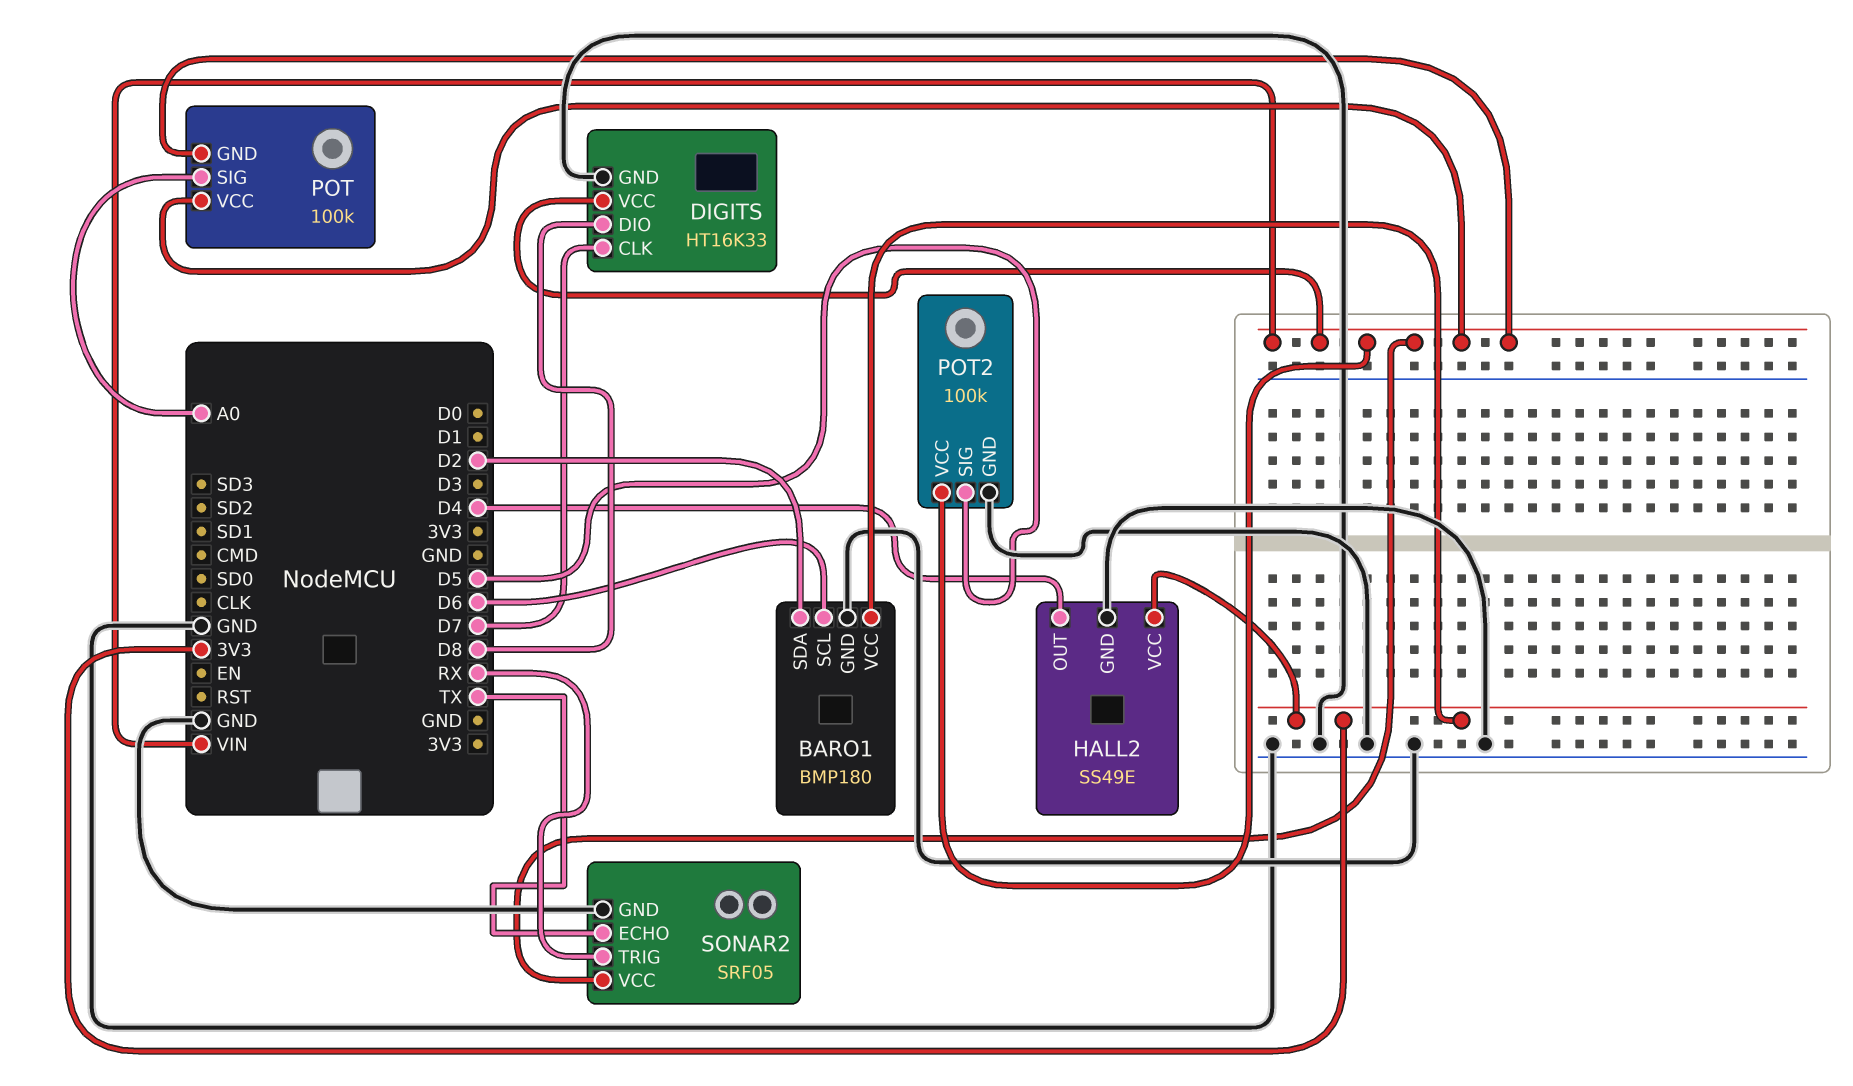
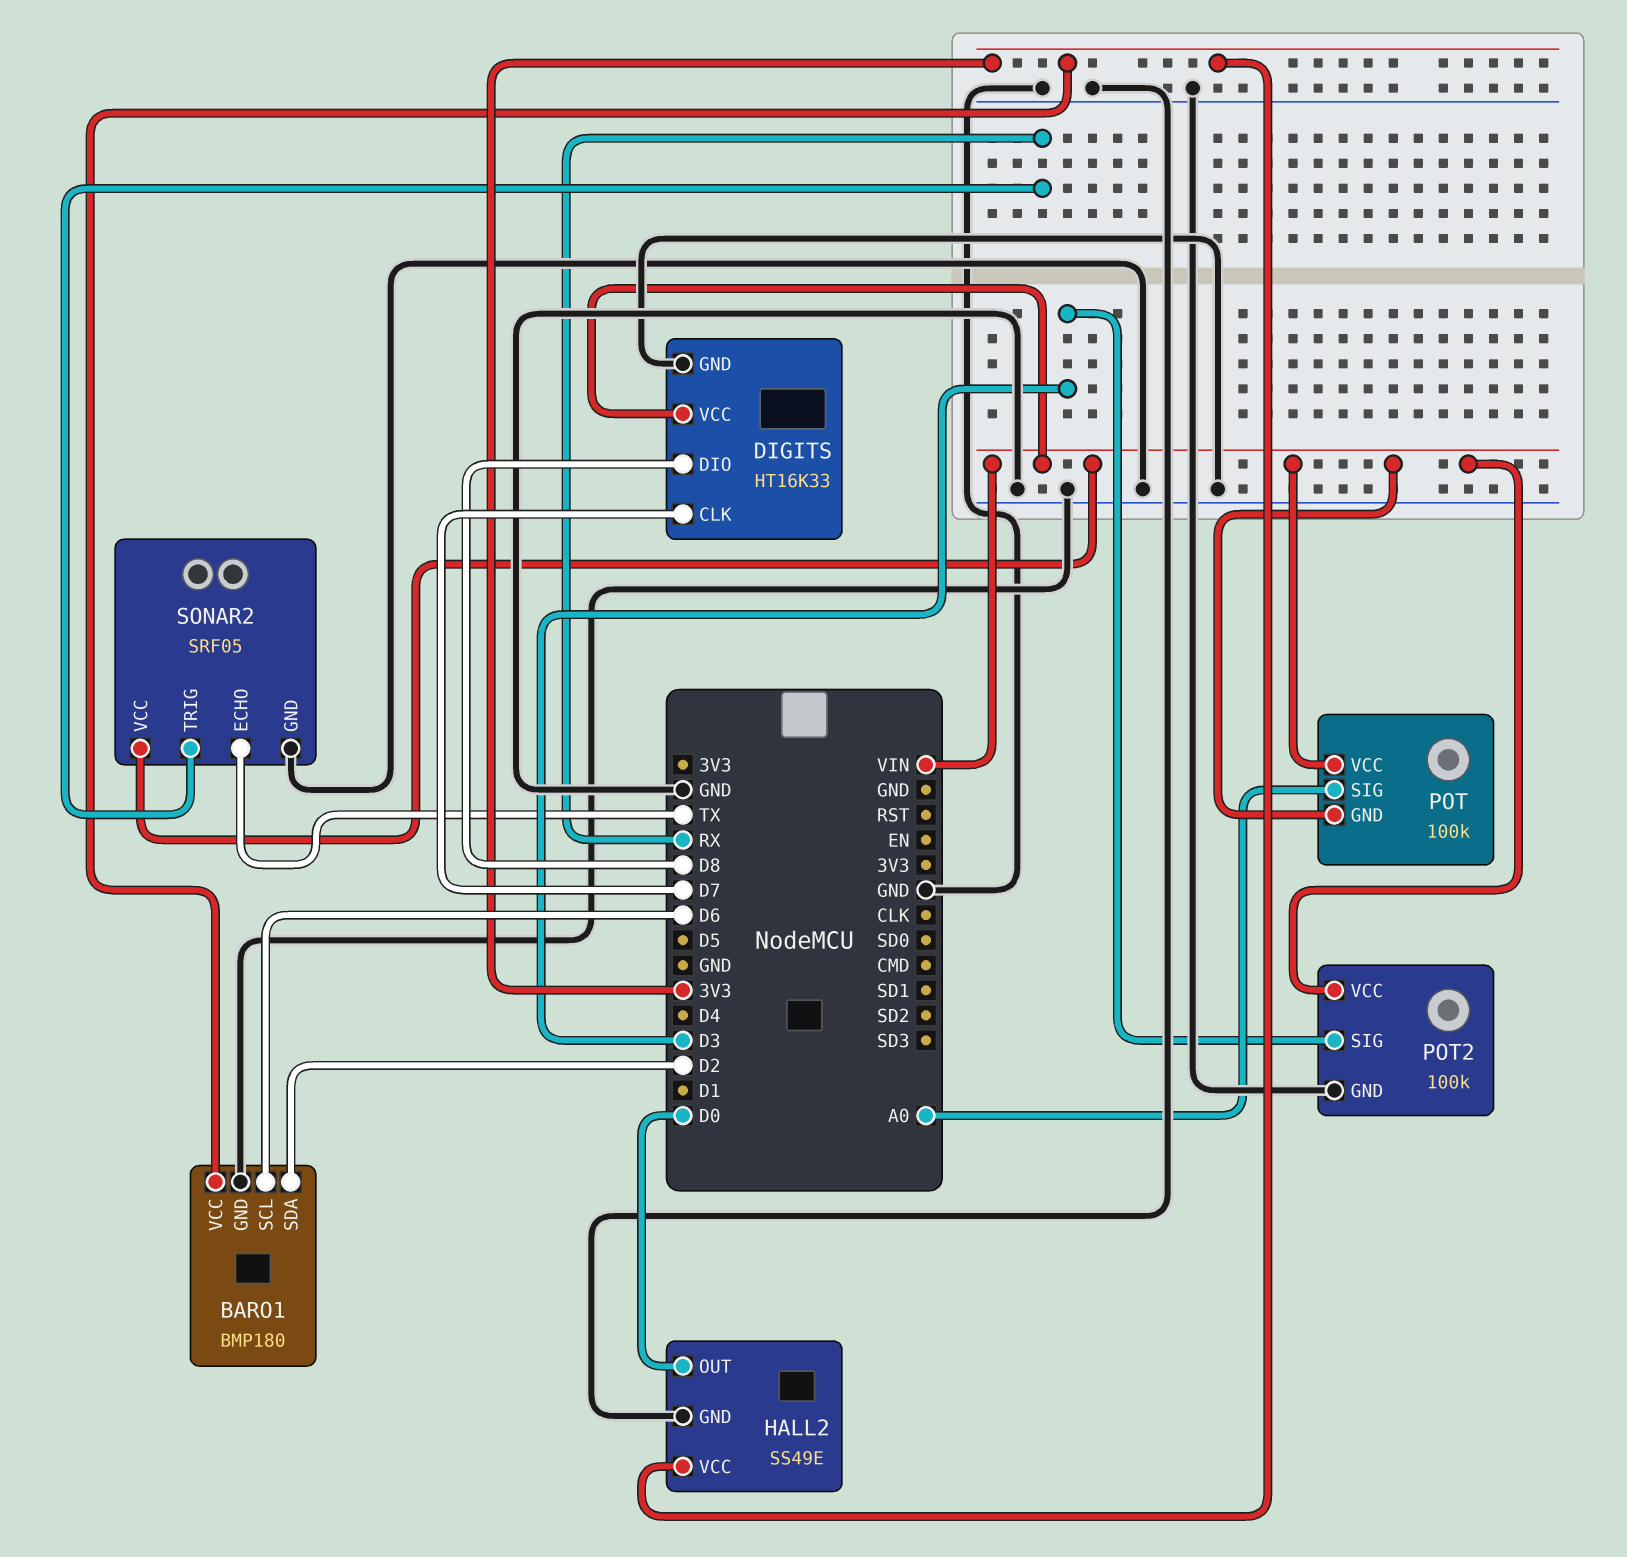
HALL2 pin OUT: D4 -> D0
POT2 pin SIG: D5 -> D3

